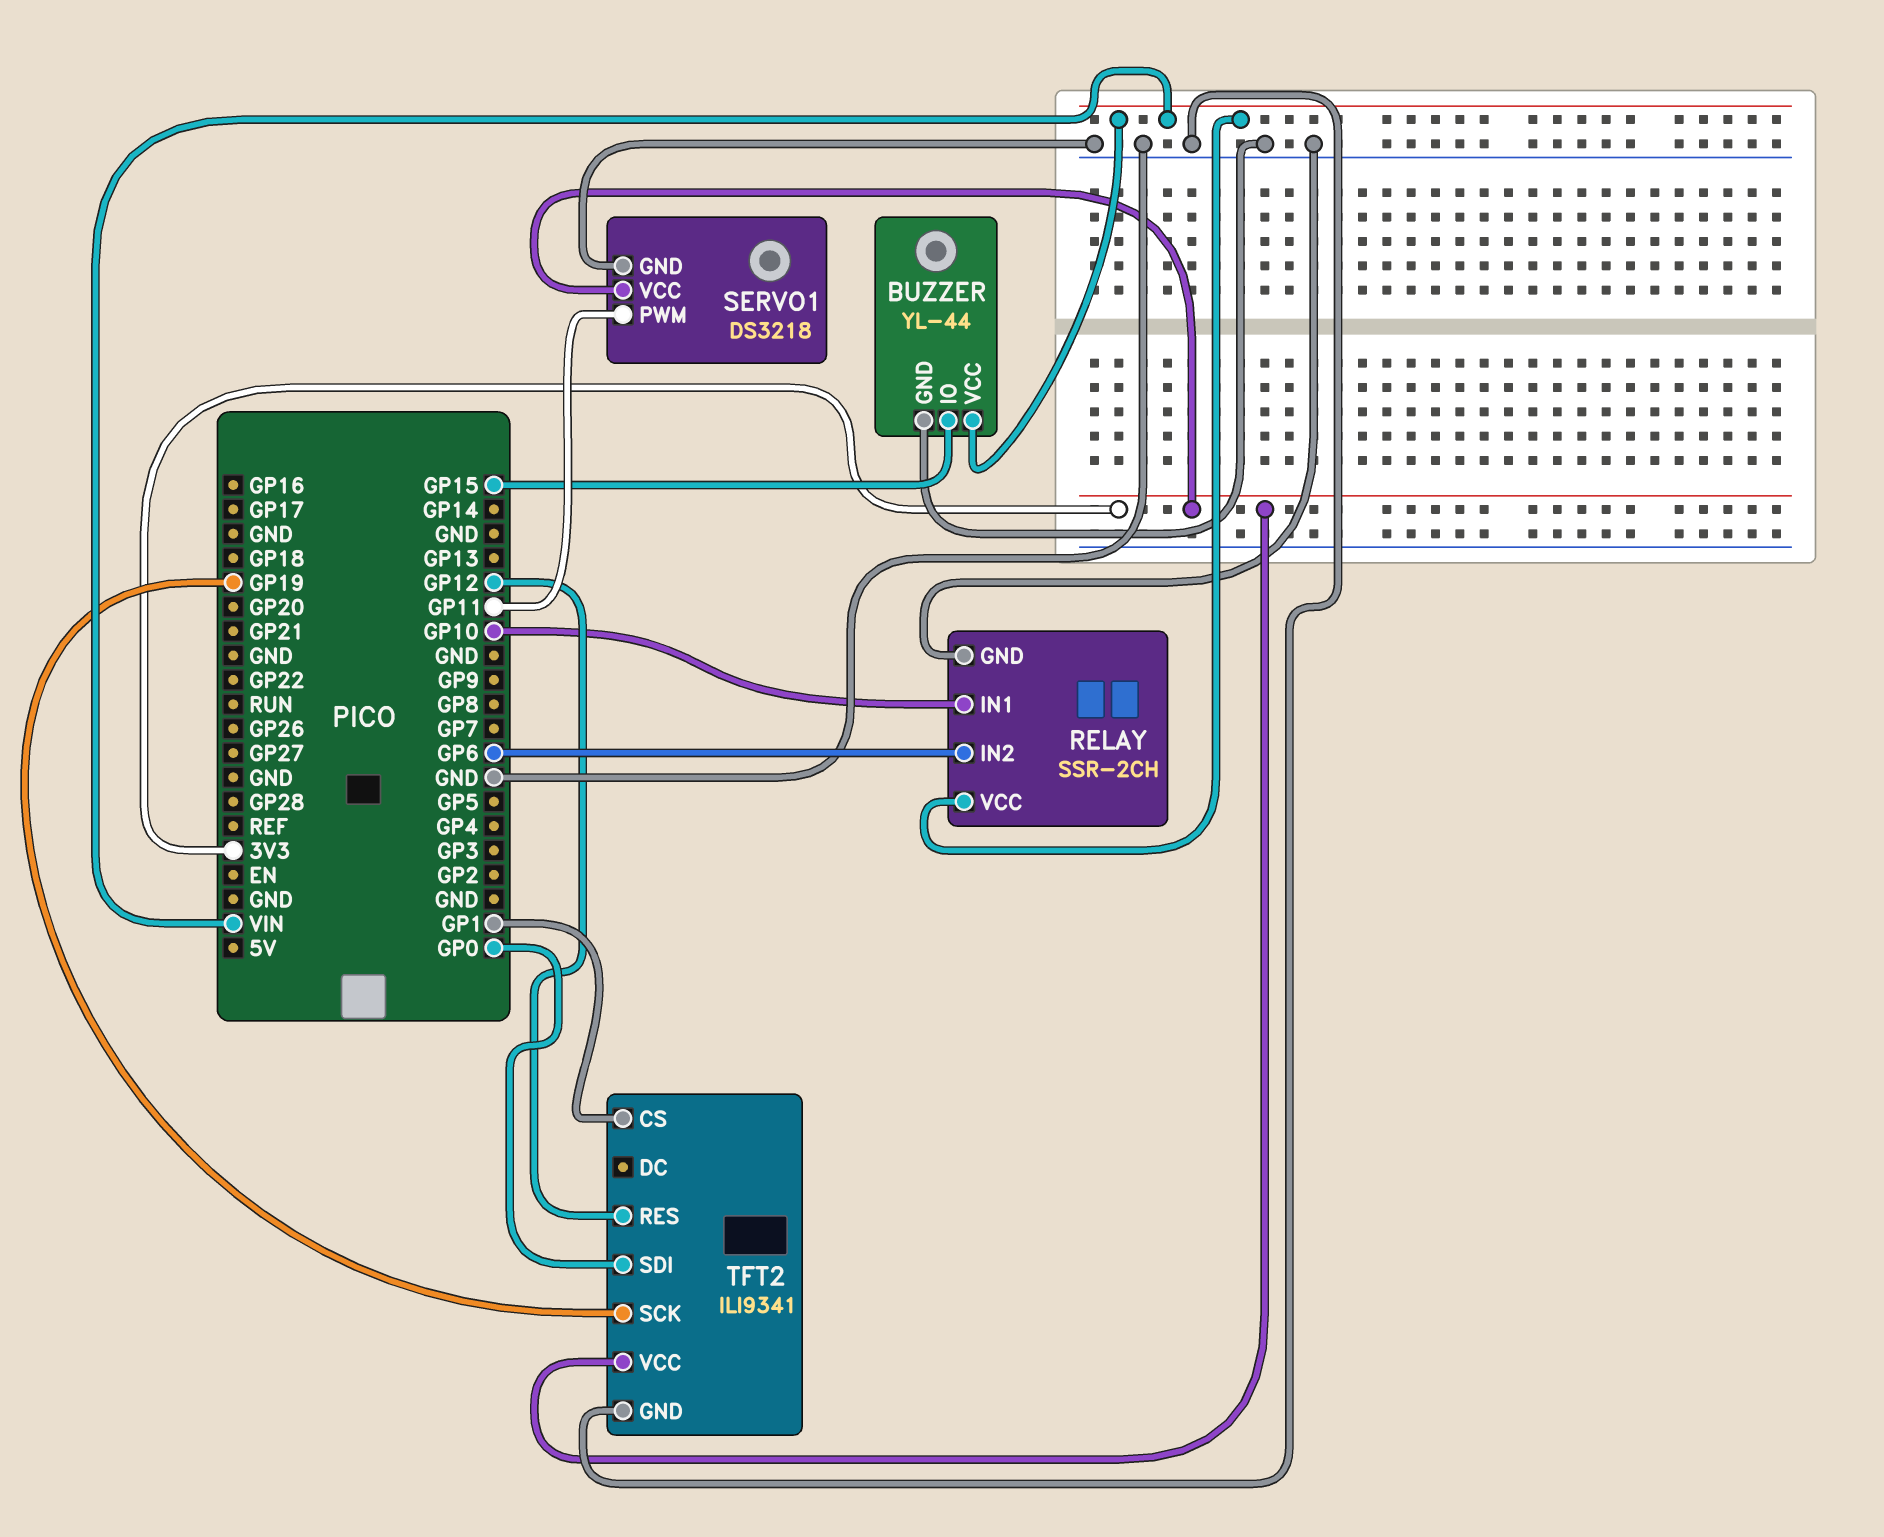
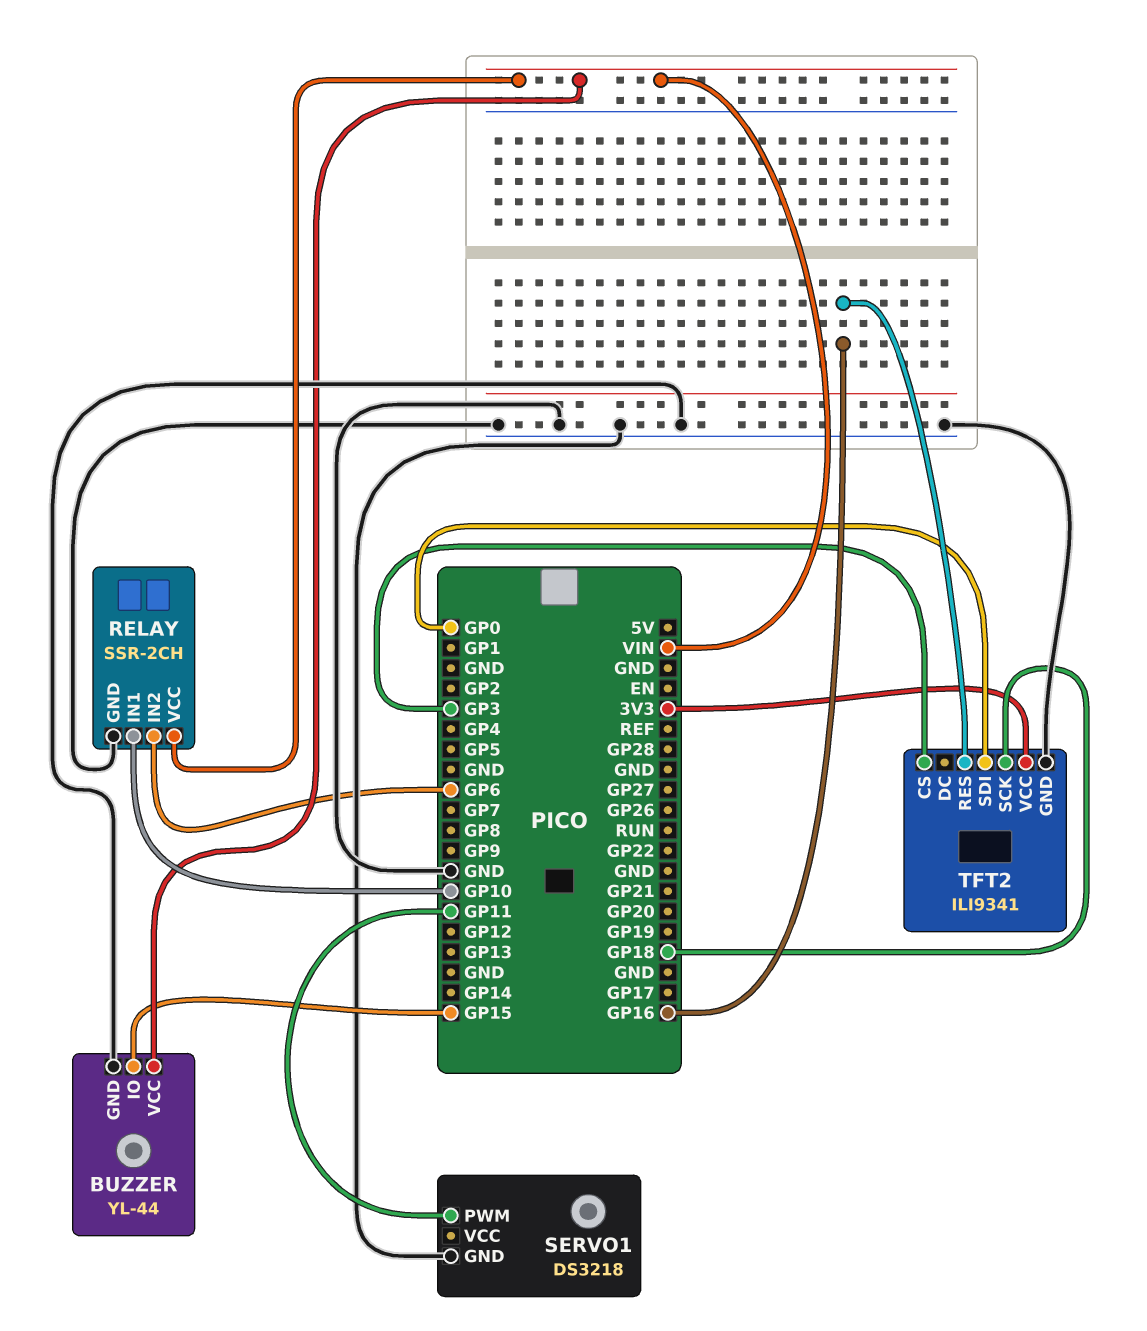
SERVO1 pin VCC: 3V3 -> none
TFT2 pin CS: GP1 -> GP3
TFT2 pin RES: GP12 -> GP16
TFT2 pin SCK: GP19 -> GP18

